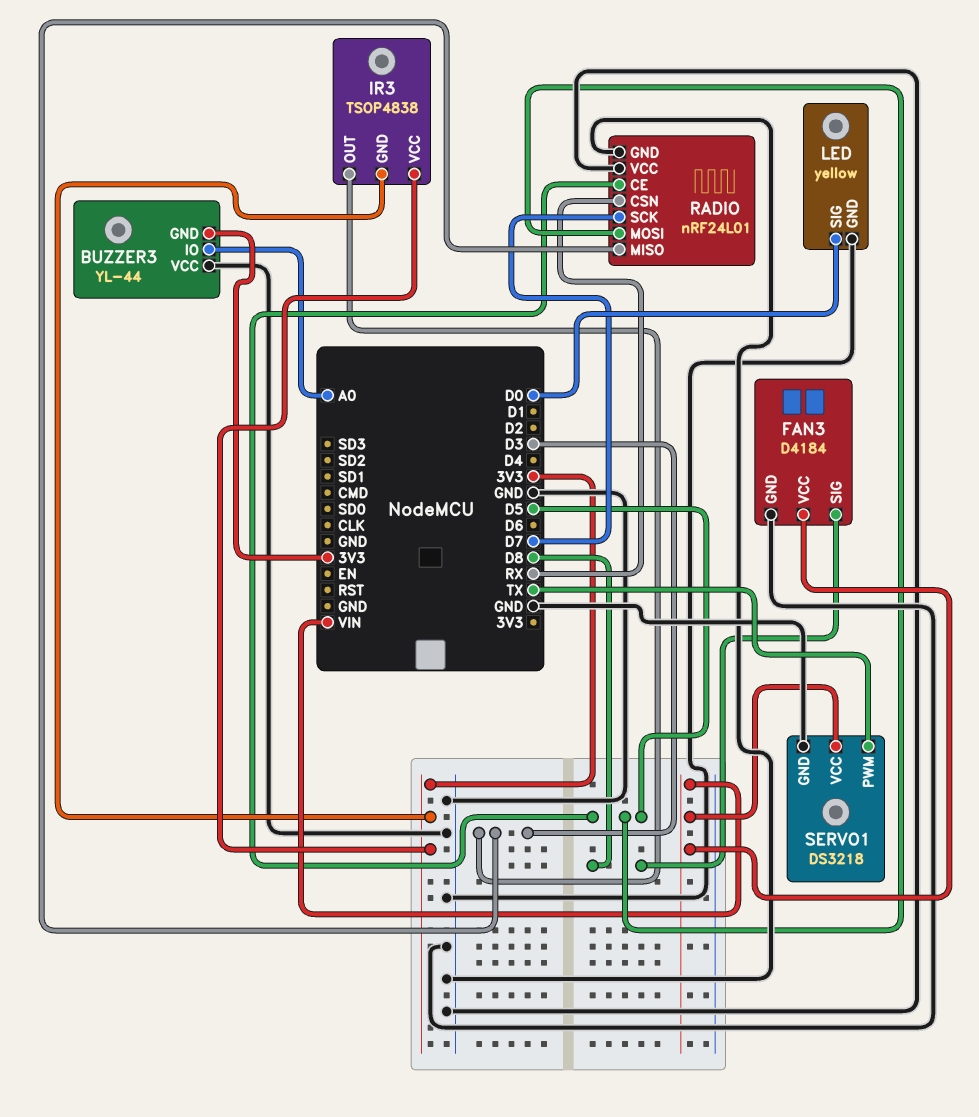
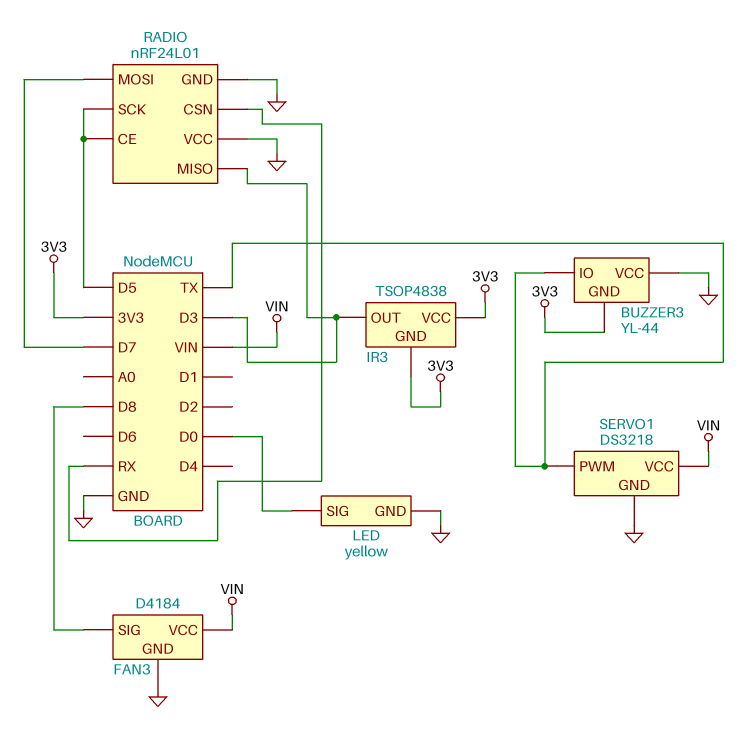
BUZZER3 pin IO: A0 -> TX
RADIO pin MOSI: D5 -> D7
RADIO pin SCK: D7 -> D5

